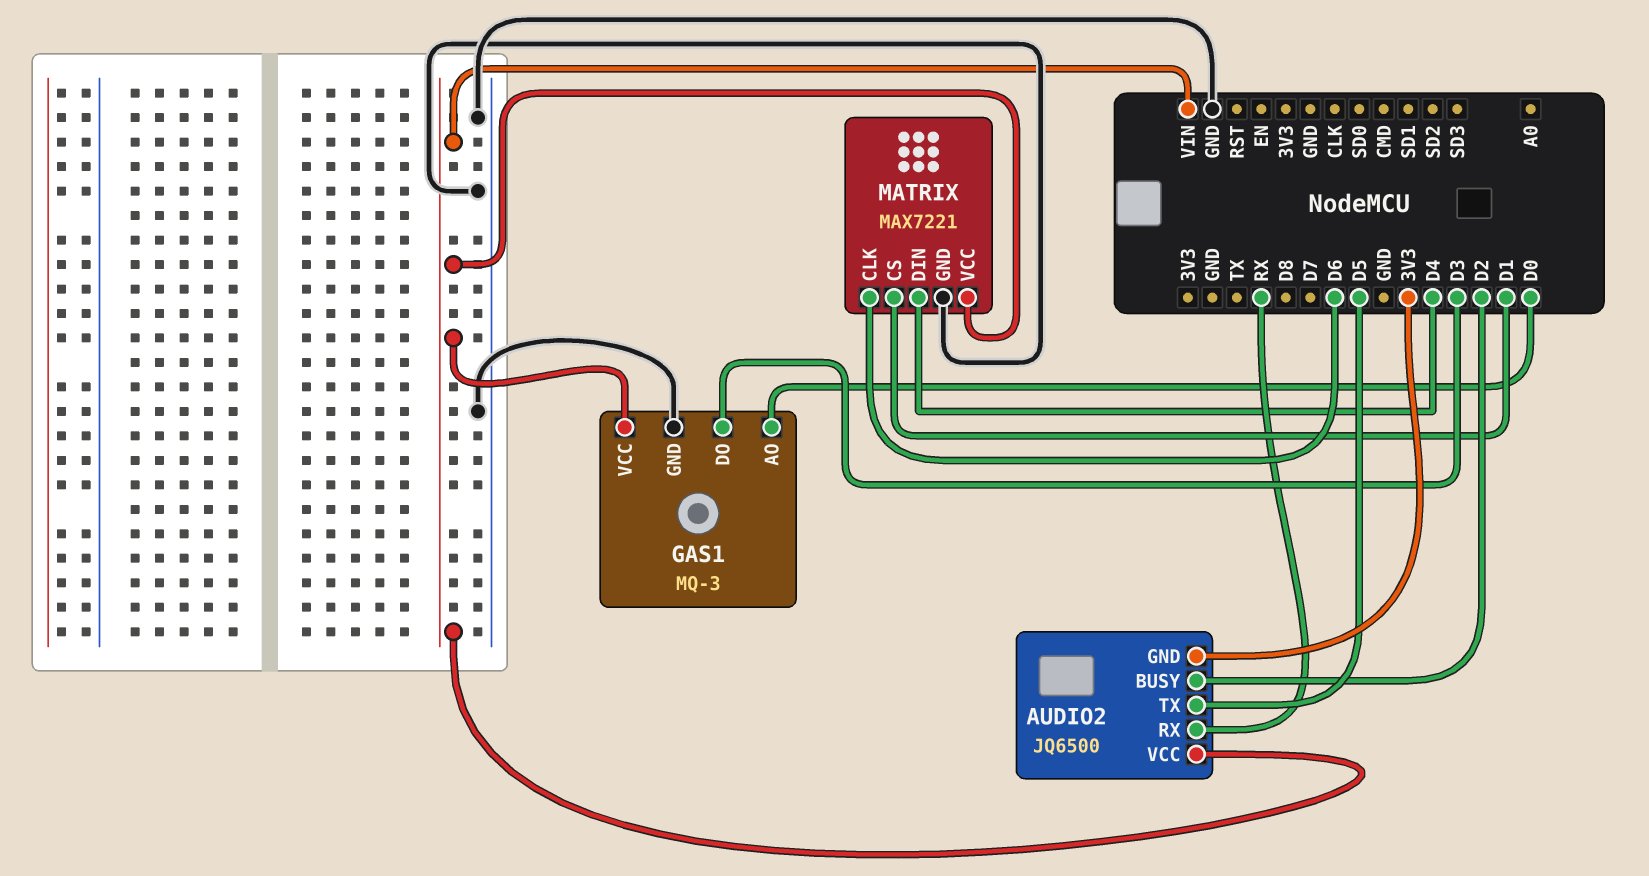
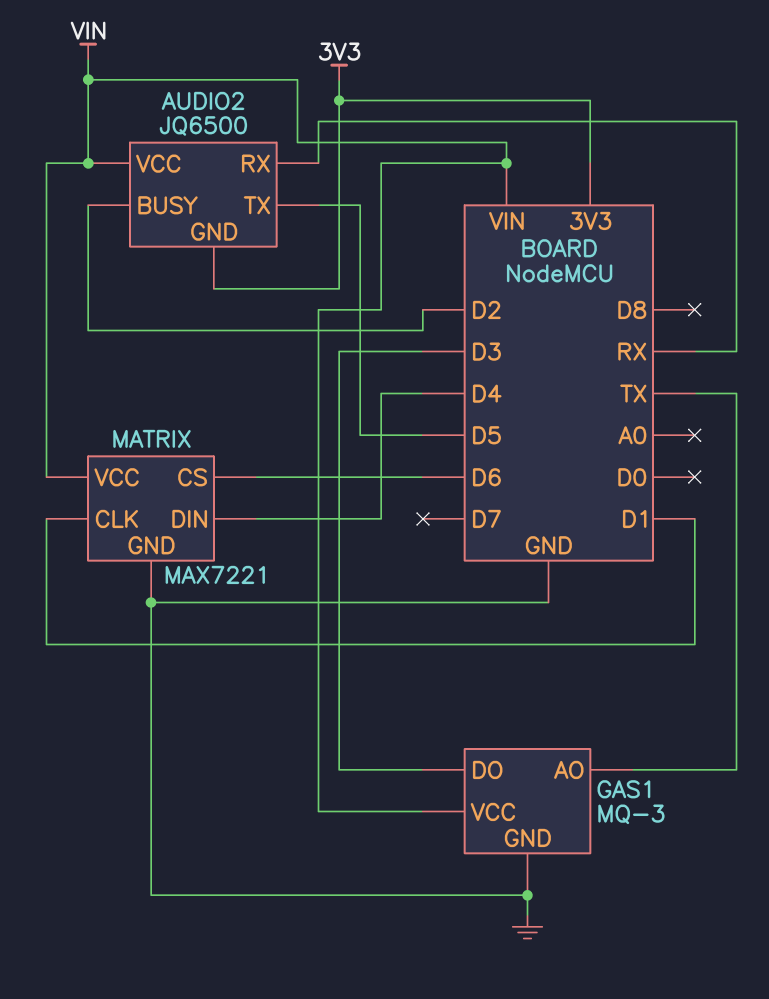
GAS1 pin AO: D0 -> TX
MATRIX pin CLK: D6 -> D1
MATRIX pin CS: D1 -> D6

